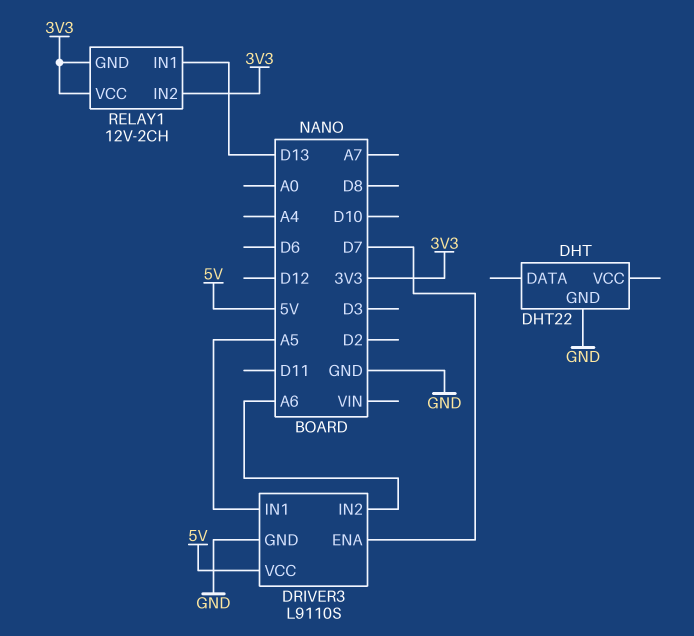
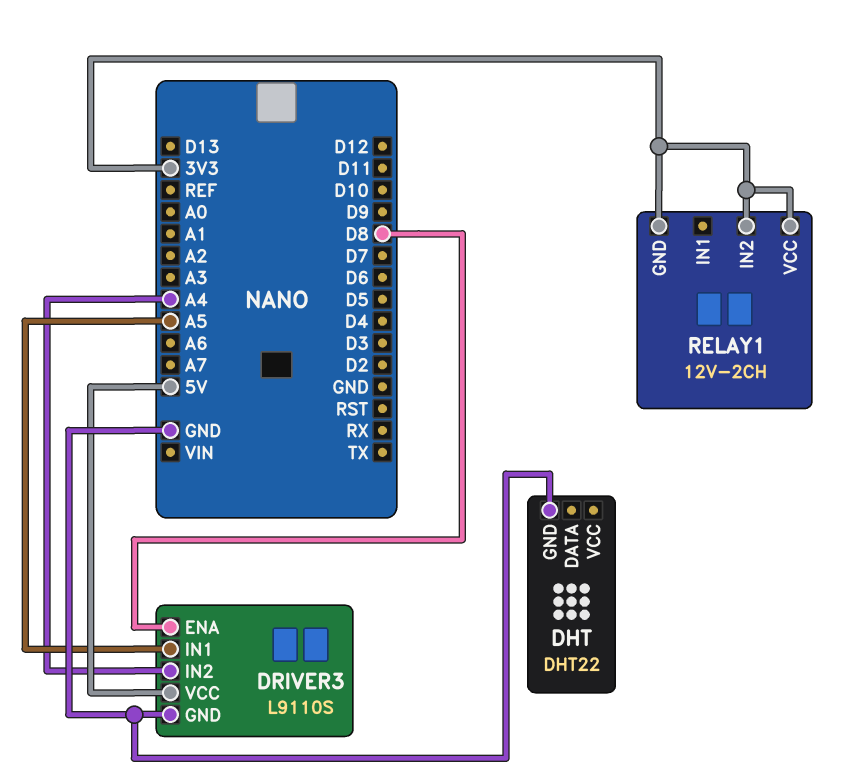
DRIVER3 pin ENA: D7 -> D8
DRIVER3 pin IN2: A6 -> A4
RELAY1 pin IN1: D13 -> none

